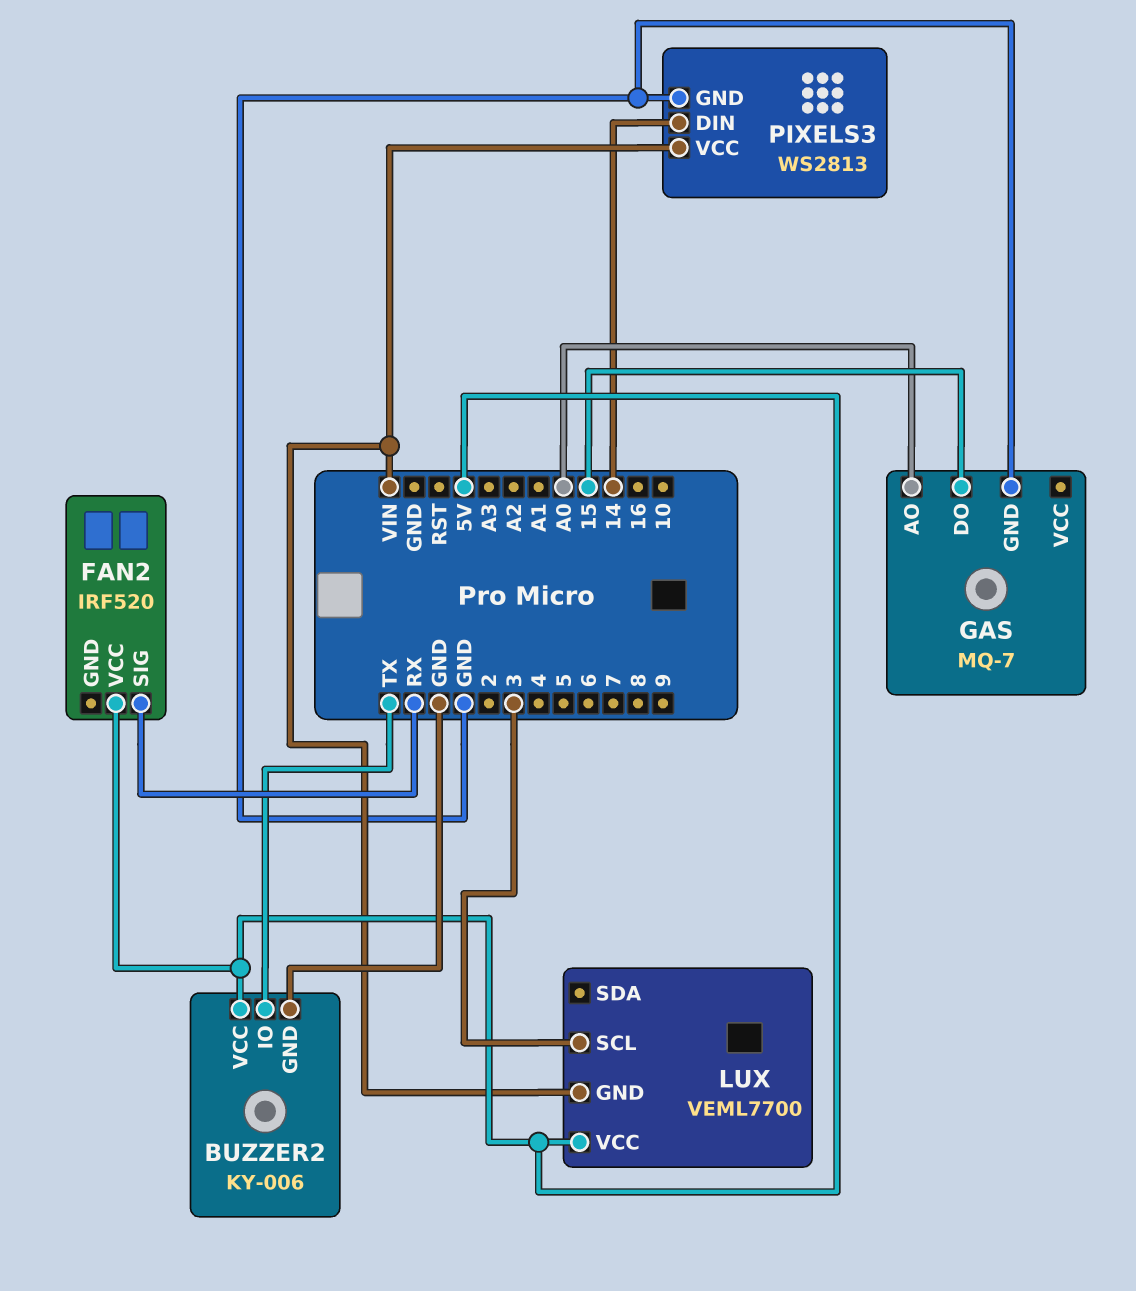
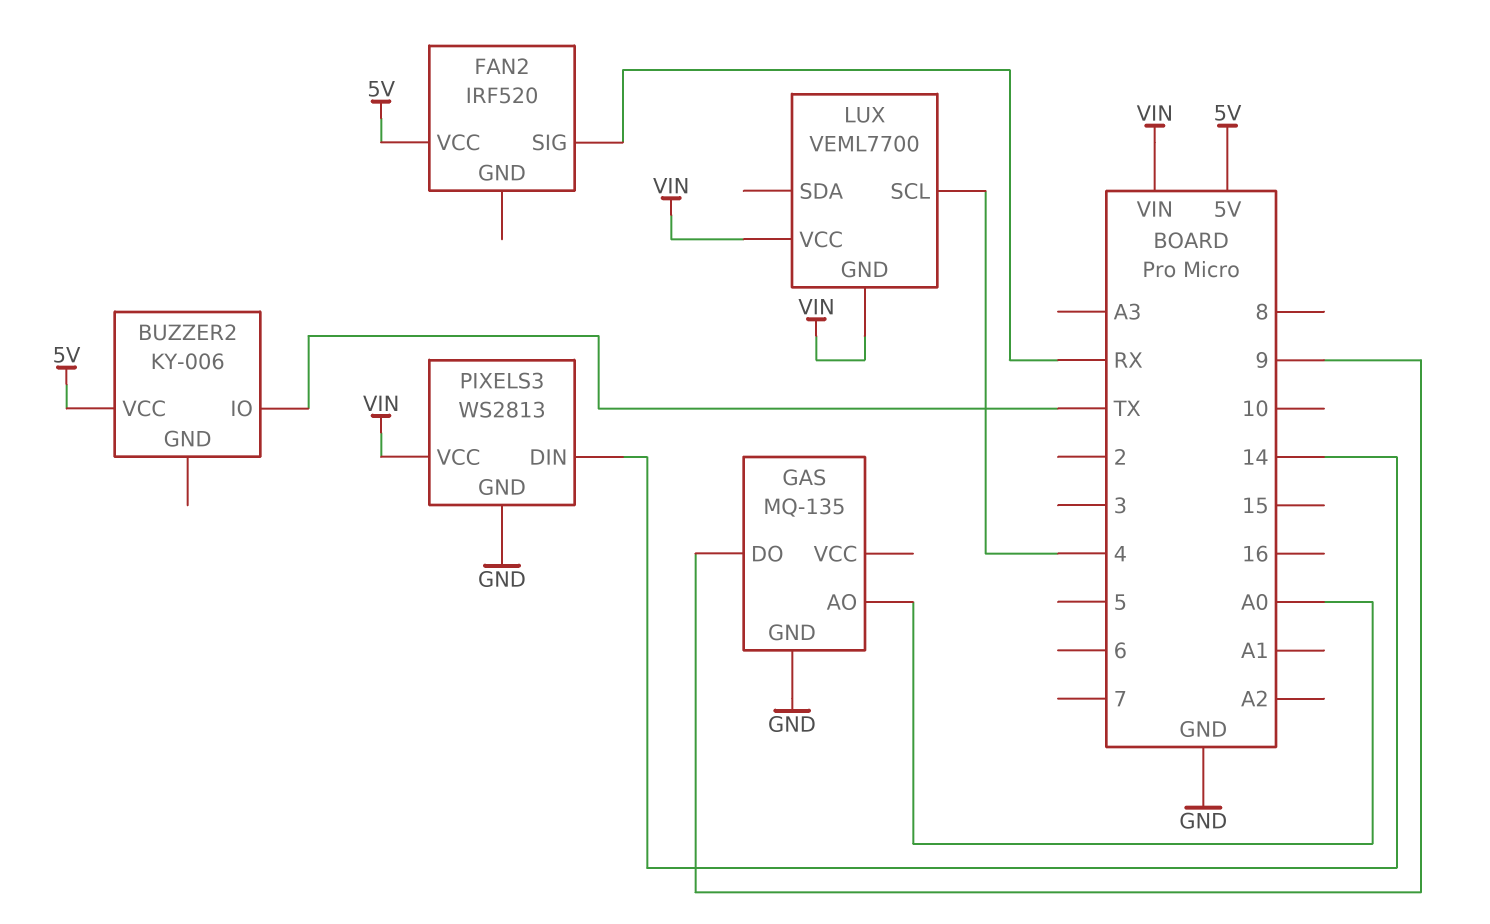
BUZZER2 pin GND: GND -> none
GAS: MQ-7 -> MQ-135
GAS pin DO: 15 -> 9
LUX pin SCL: 3 -> 4
LUX pin VCC: 5V -> VIN

